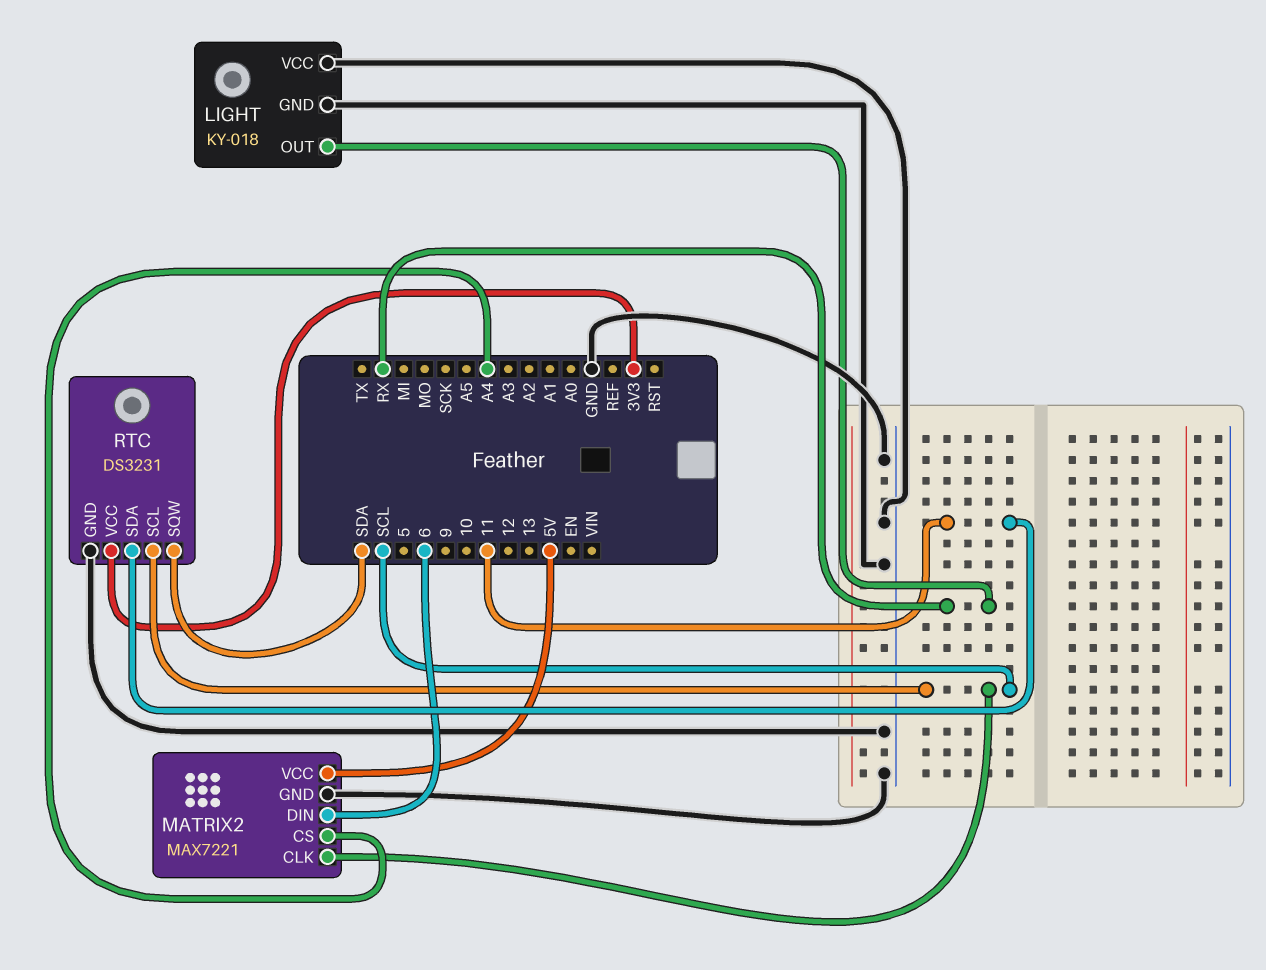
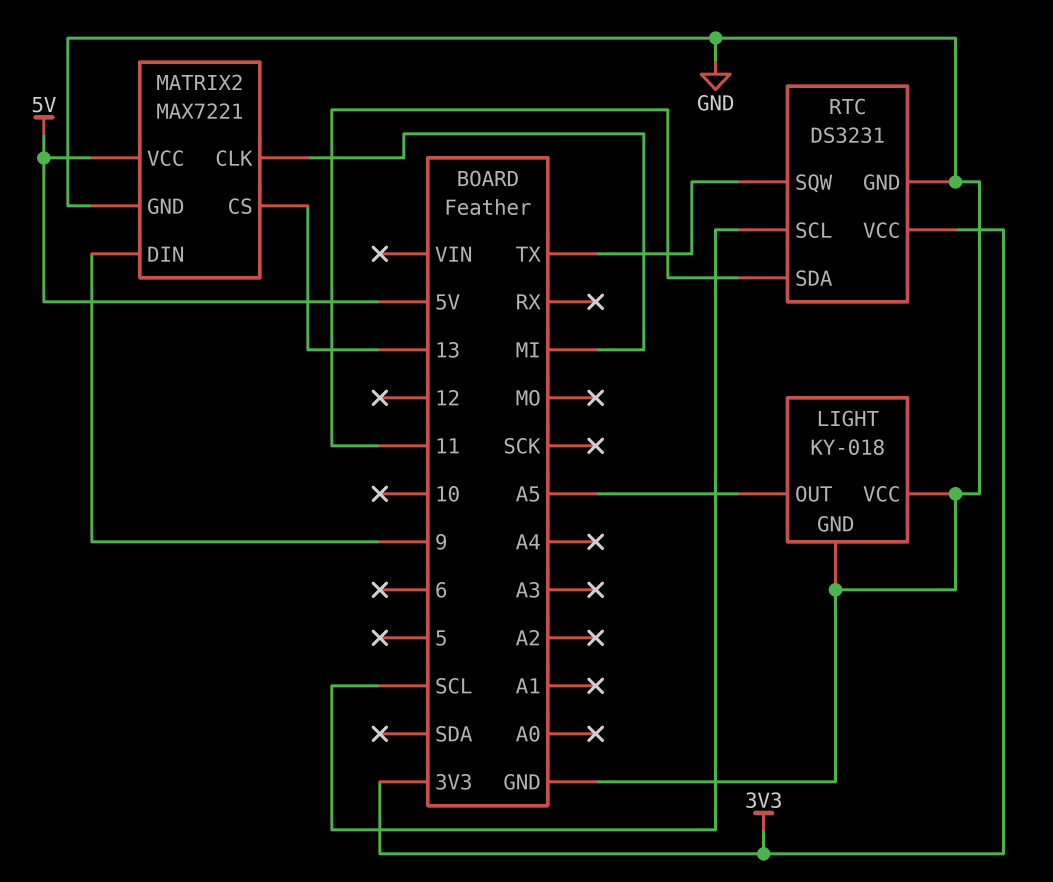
LIGHT pin OUT: RX -> A5
MATRIX2 pin CLK: SCL -> MI
MATRIX2 pin CS: A4 -> 13
MATRIX2 pin DIN: 6 -> 9
RTC pin SQW: SDA -> TX

